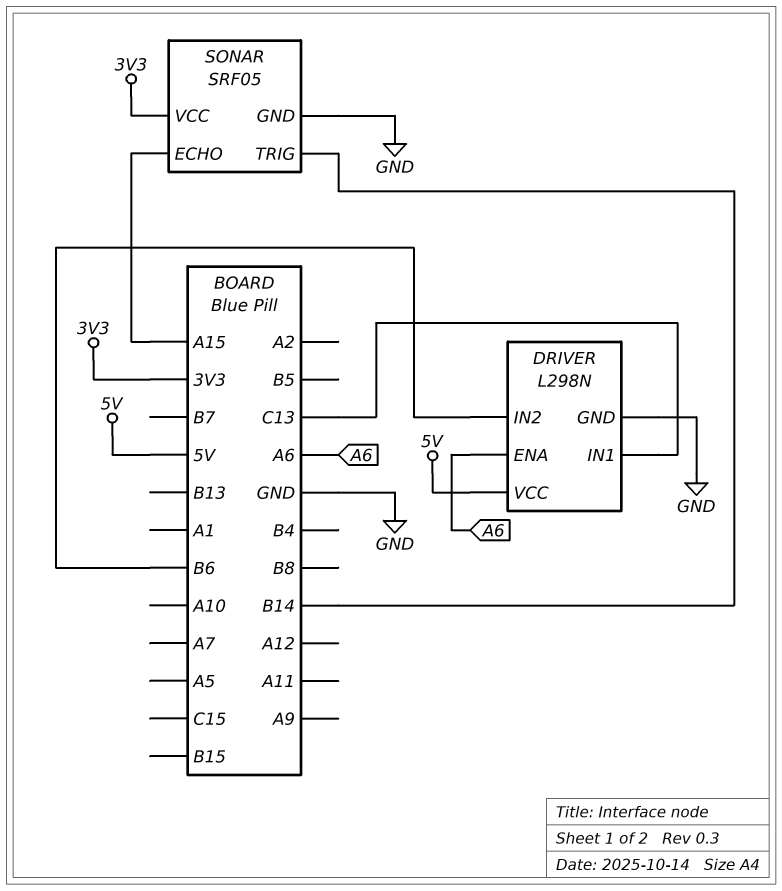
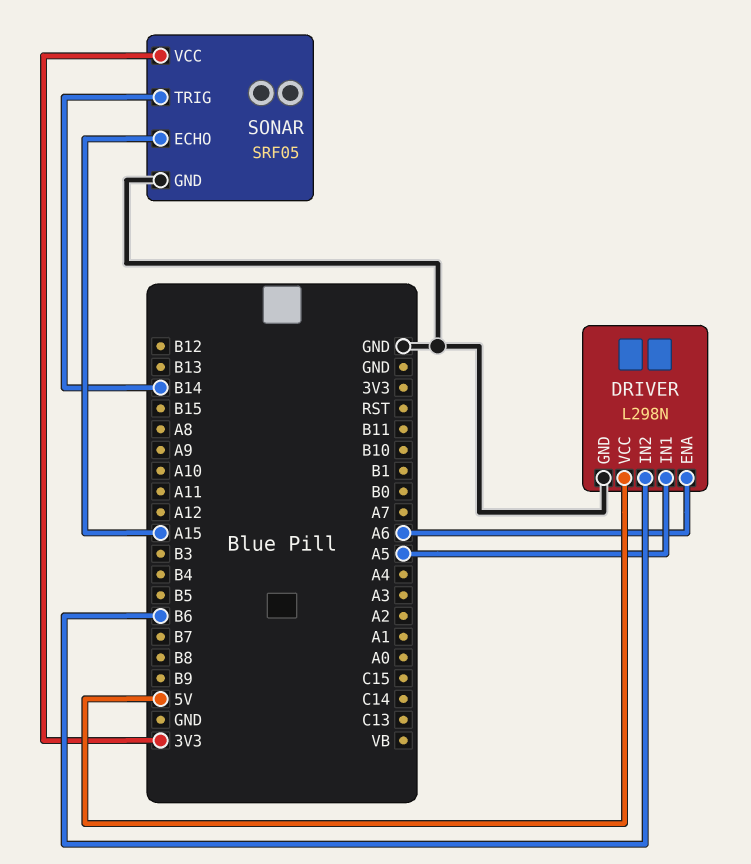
DRIVER pin IN1: C13 -> A5

